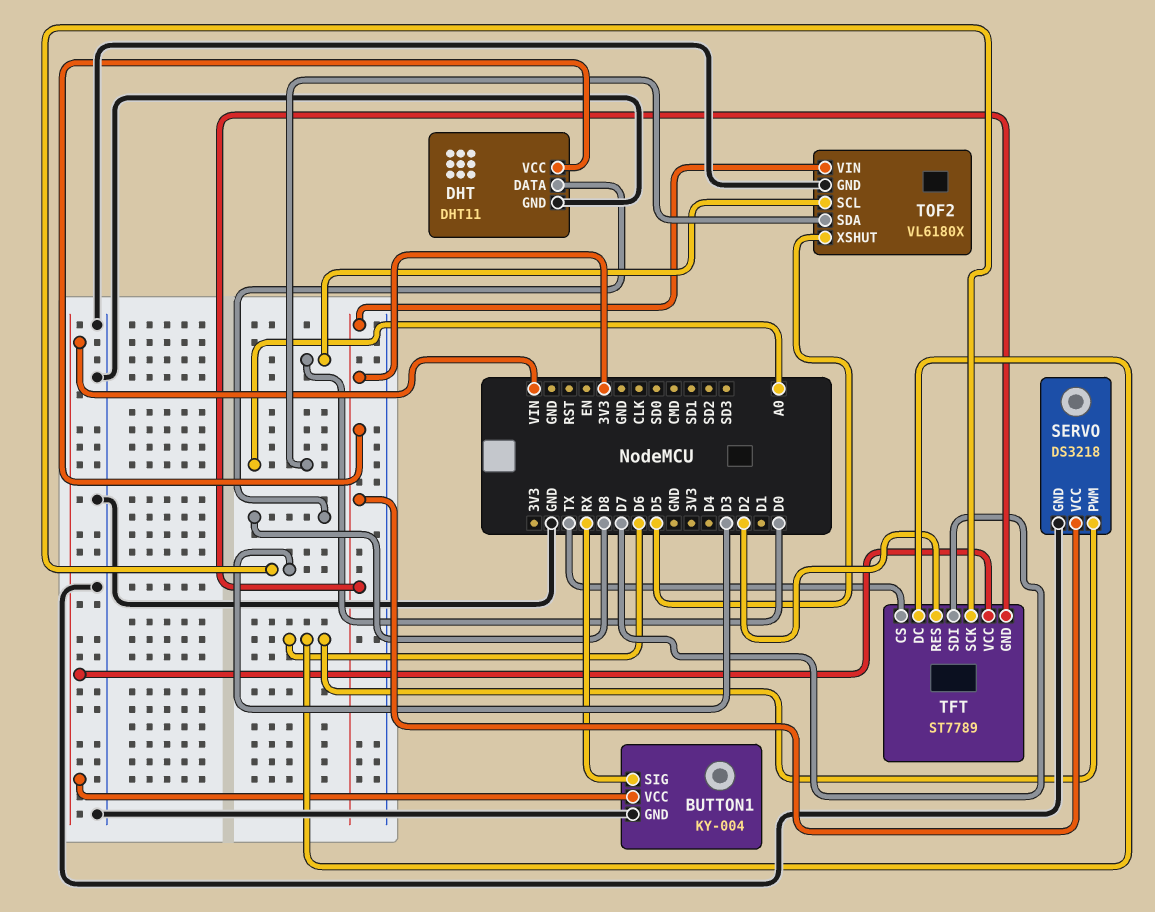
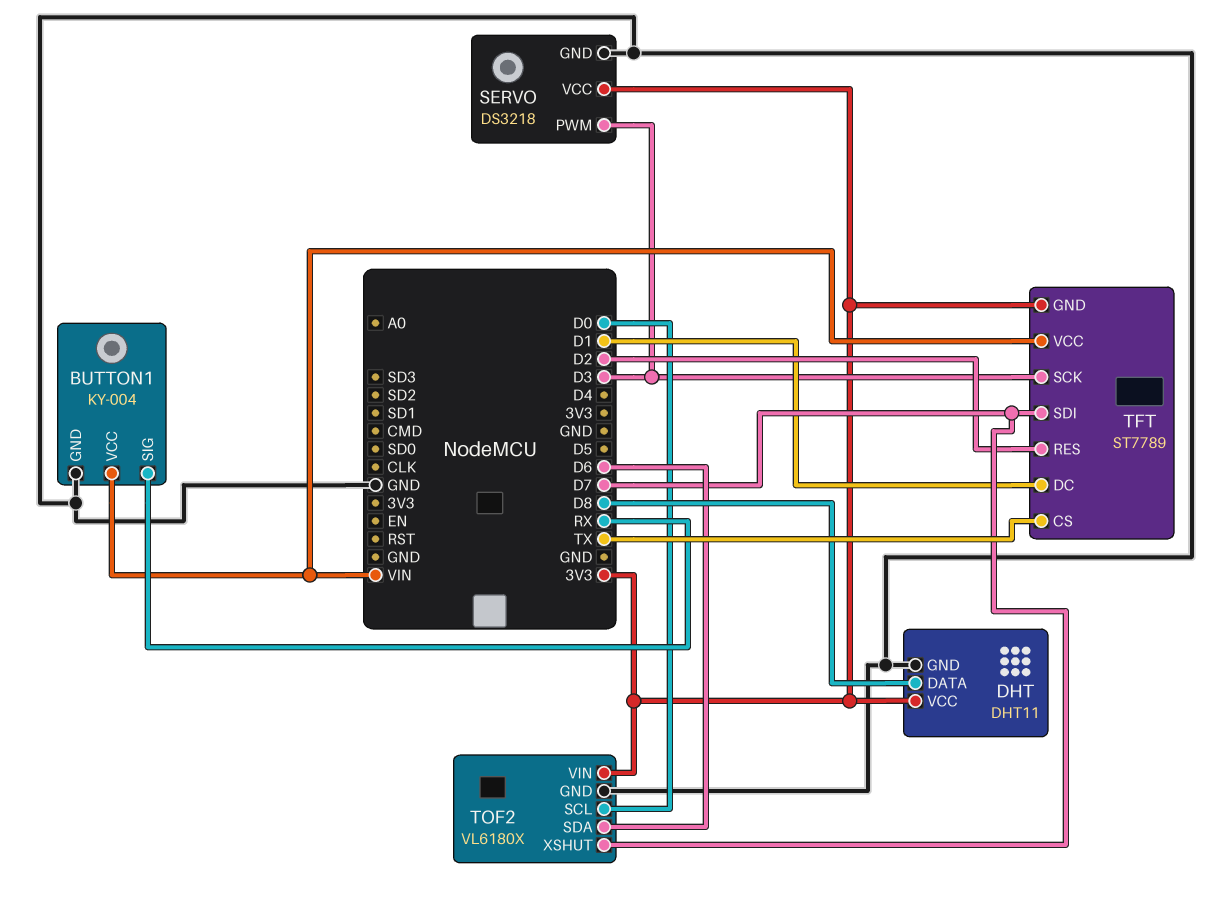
SERVO pin PWM: D6 -> D3
TFT pin DC: D6 -> D1
TOF2 pin SDA: A0 -> D6
TOF2 pin XSHUT: D5 -> D7

